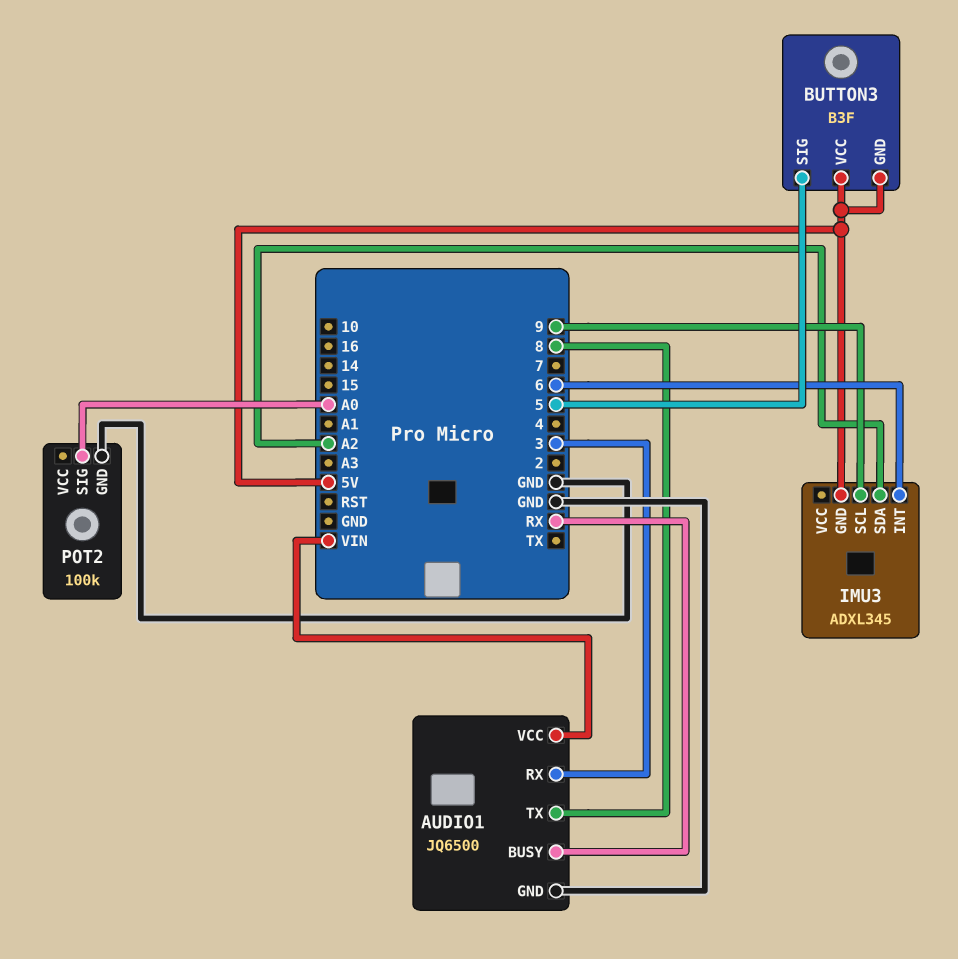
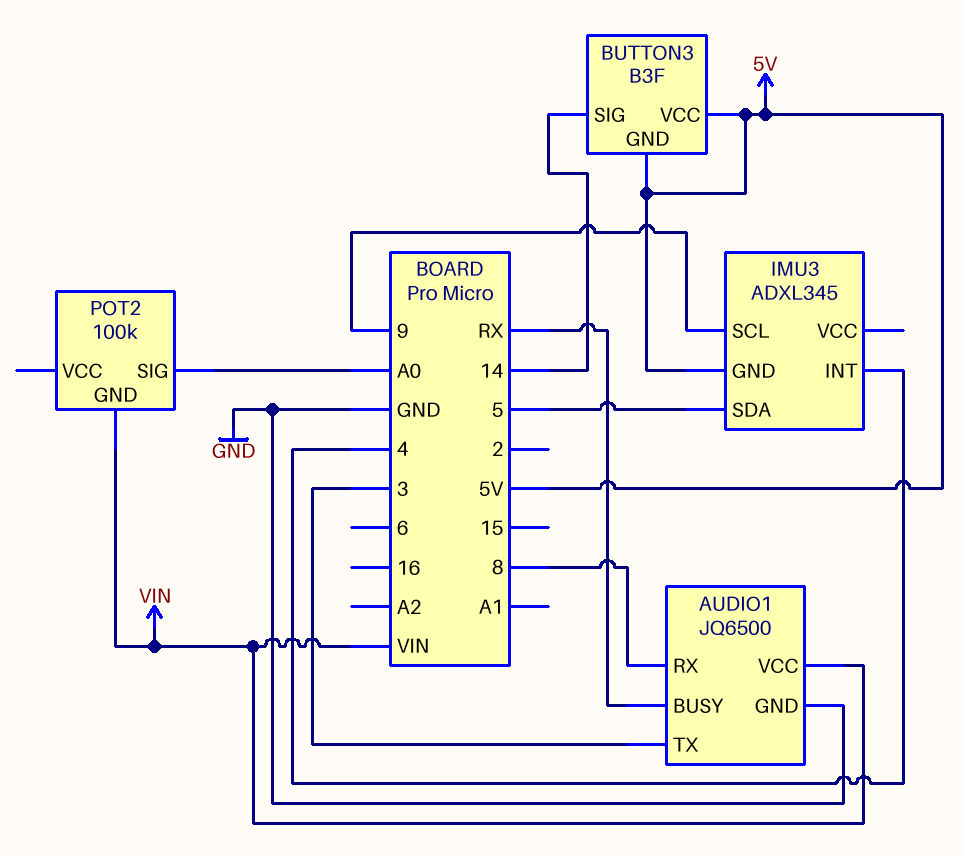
AUDIO1 pin RX: 3 -> 8
AUDIO1 pin TX: 8 -> 3
BUTTON3 pin SIG: 5 -> 14
IMU3 pin INT: 6 -> 4
IMU3 pin SDA: A2 -> 5
POT2 pin GND: GND -> VIN

